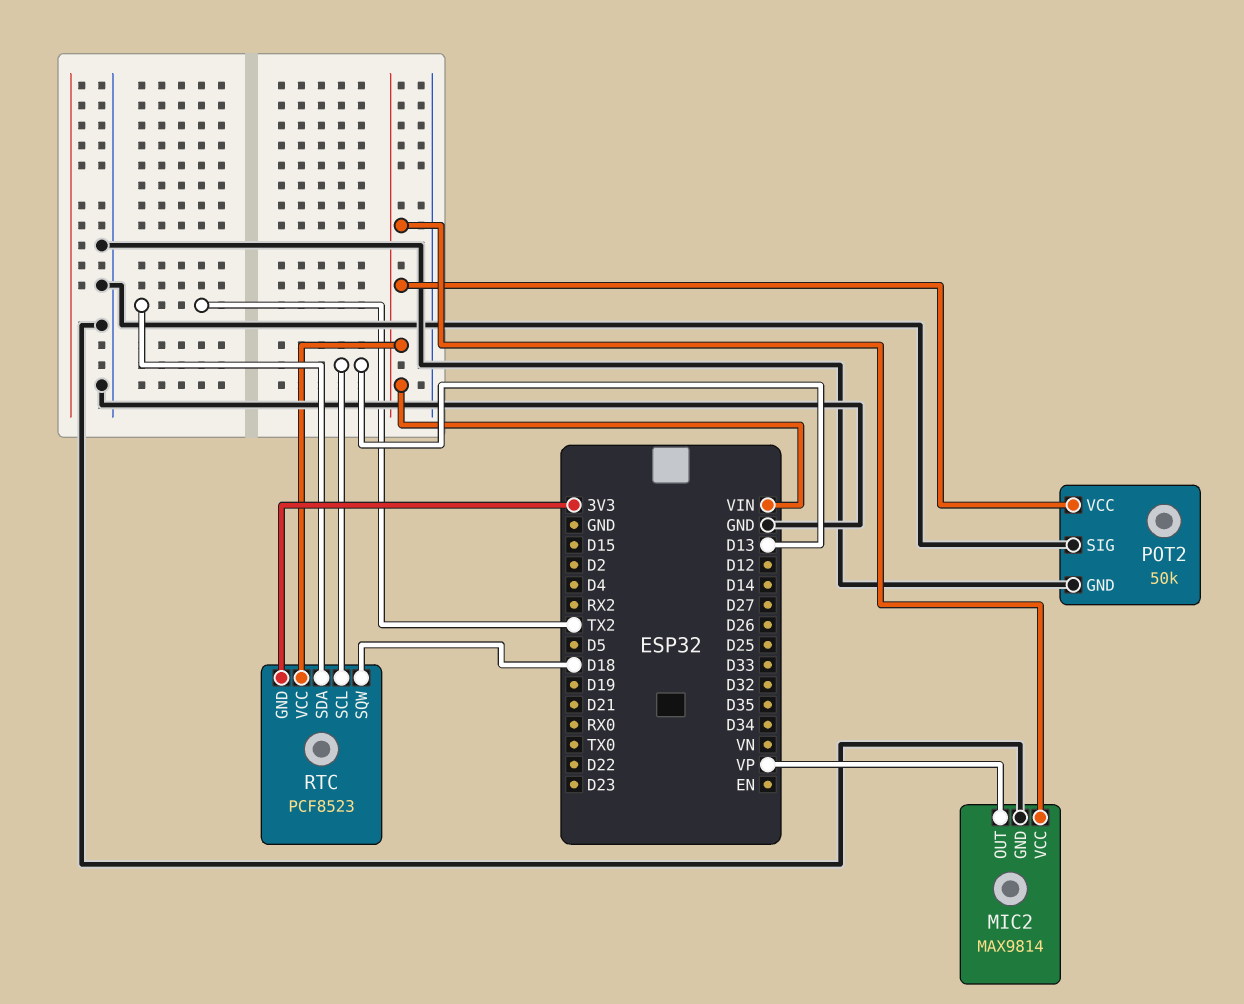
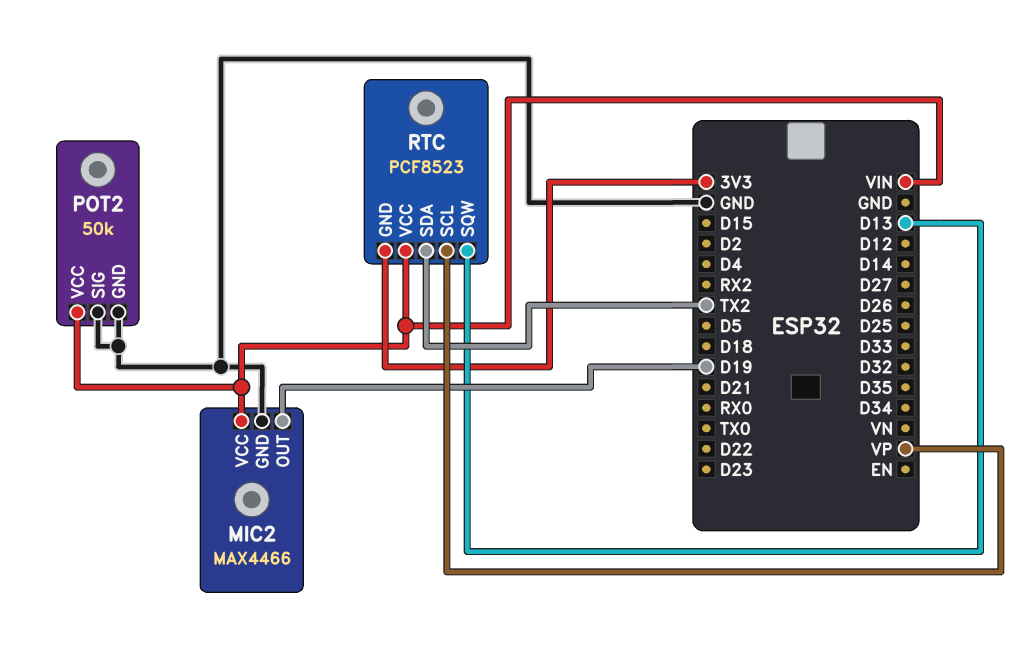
MIC2: MAX9814 -> MAX4466
MIC2 pin OUT: VP -> D19
RTC pin SCL: D13 -> VP
RTC pin SQW: D18 -> D13

